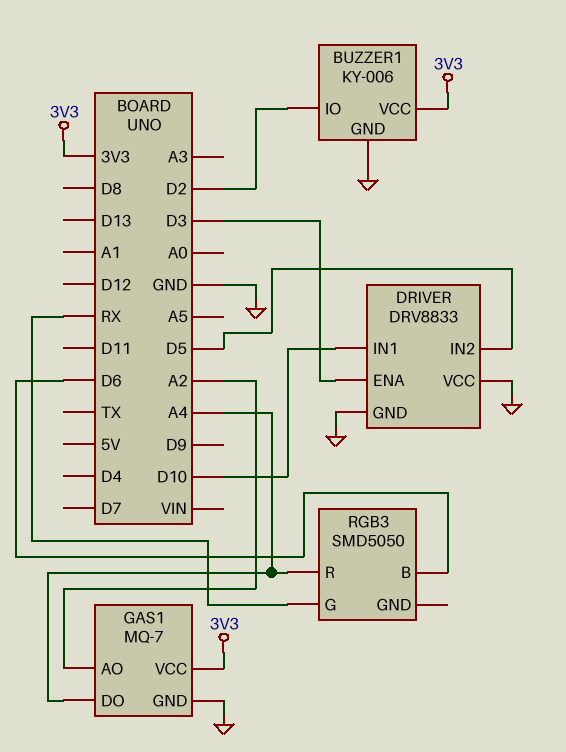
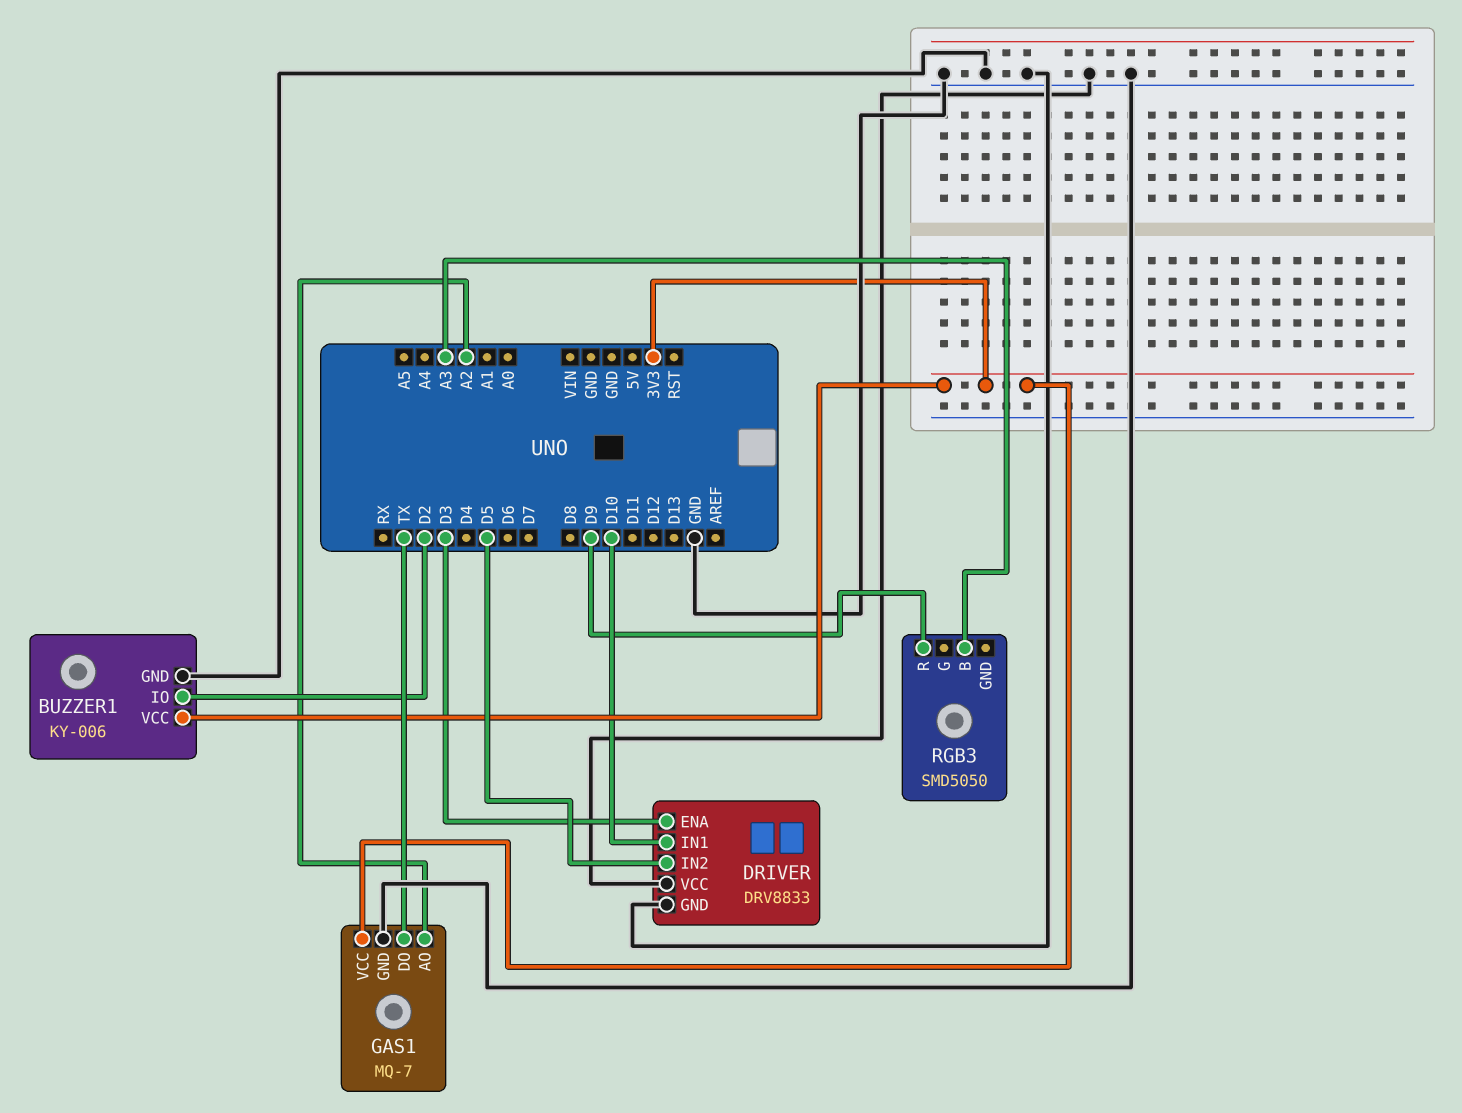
GAS1 pin DO: A4 -> TX
RGB3 pin B: D6 -> A3
RGB3 pin G: RX -> none
RGB3 pin R: A4 -> D9

